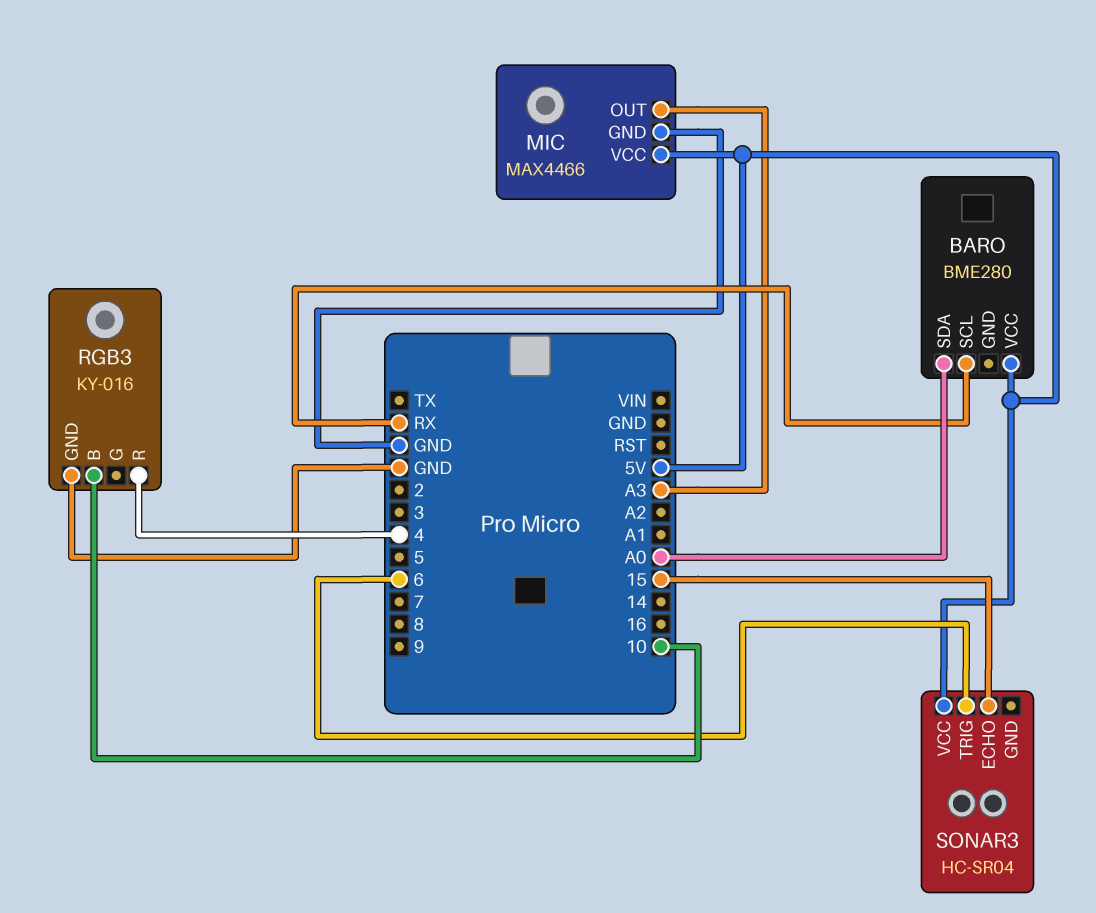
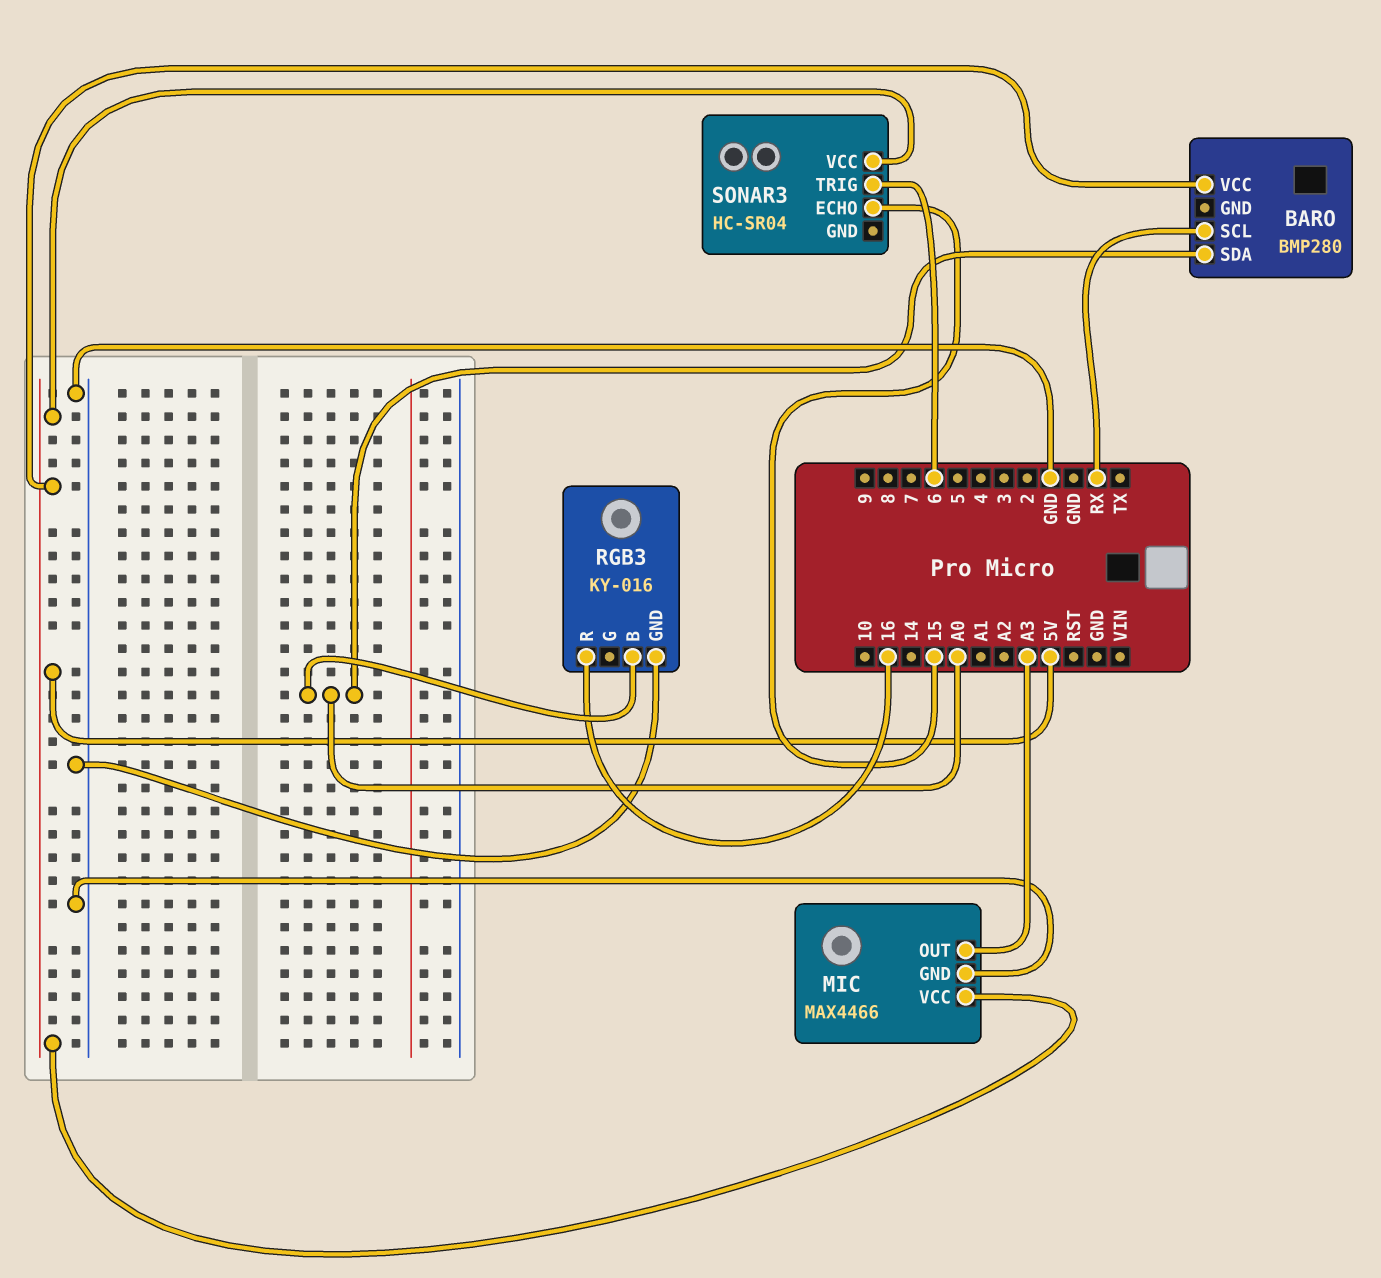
BARO: BME280 -> BMP280
RGB3 pin B: 10 -> A0
RGB3 pin R: 4 -> 16

